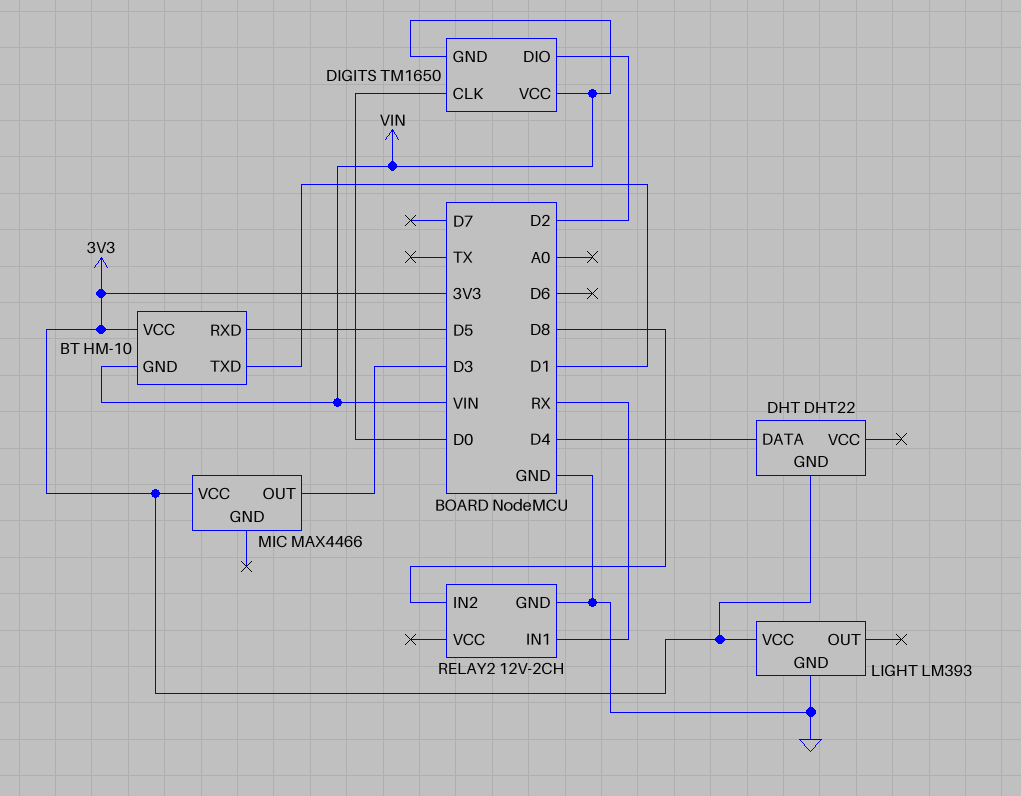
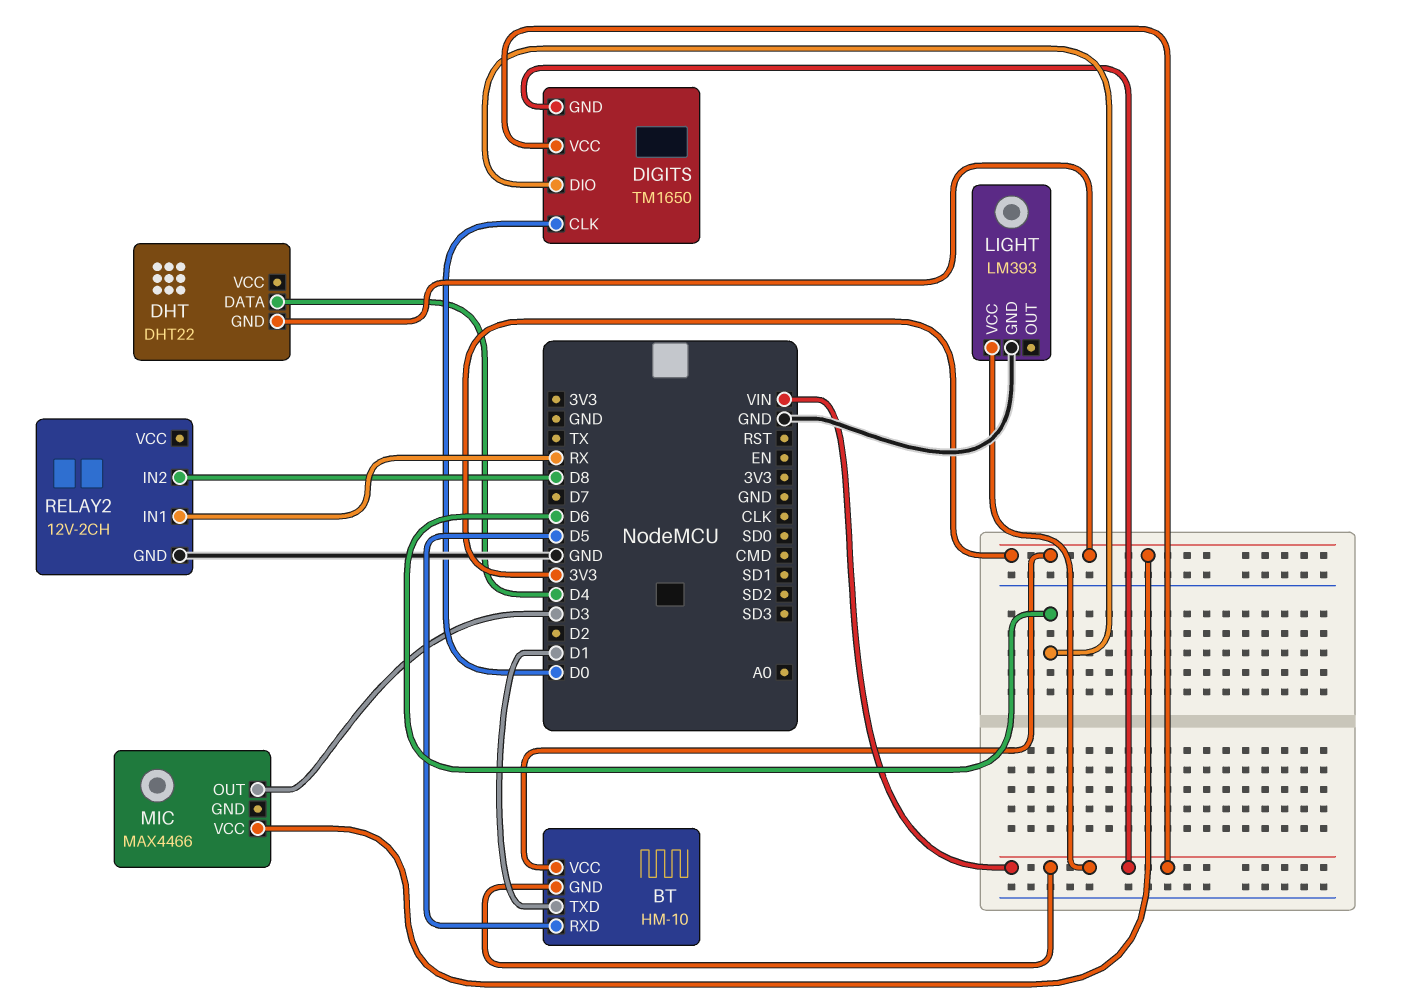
DIGITS pin DIO: D2 -> D6
LIGHT pin VCC: 3V3 -> VIN

